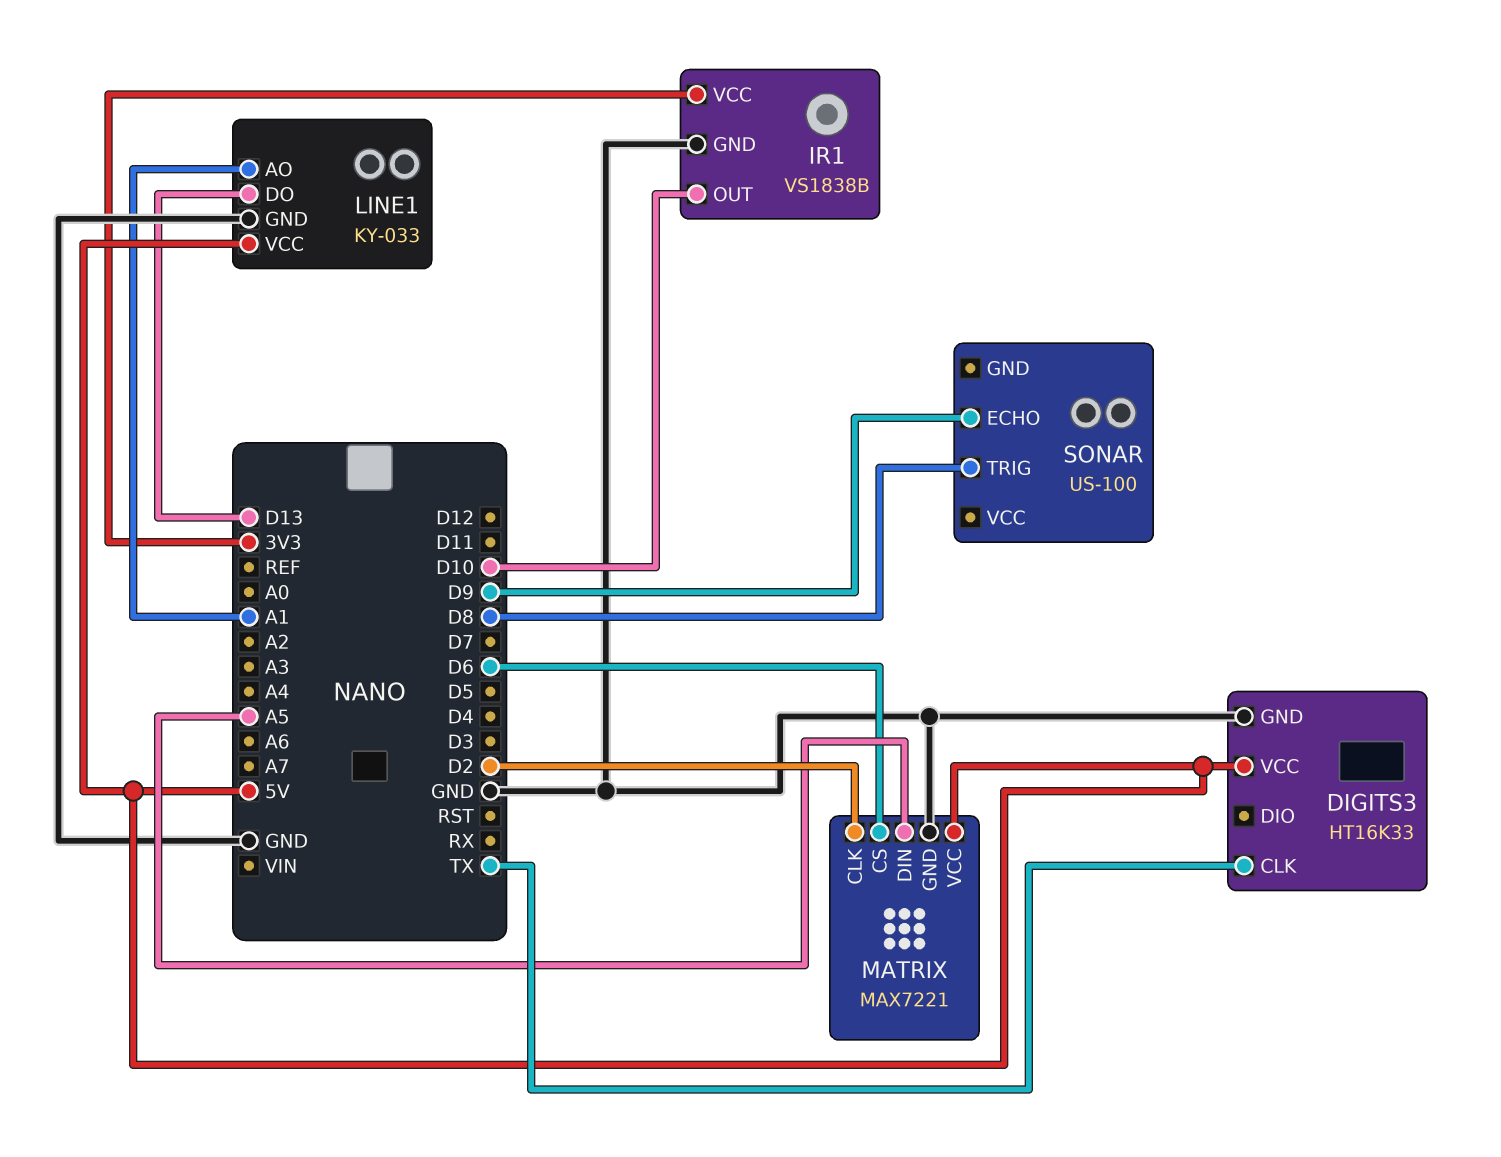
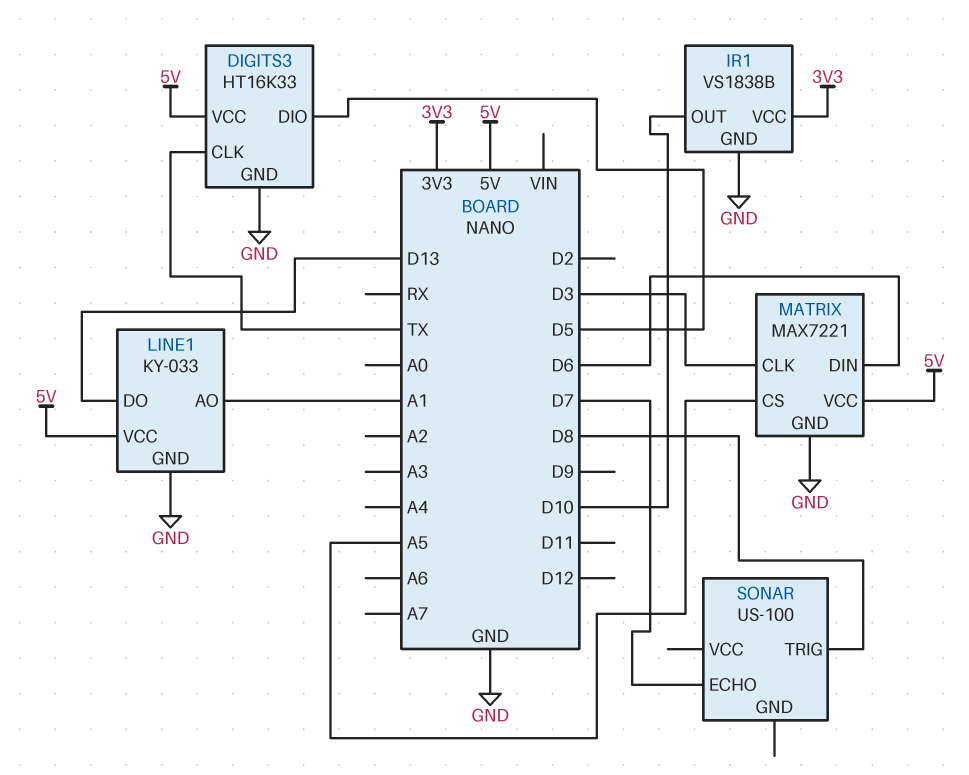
DIGITS3 pin DIO: none -> D5
MATRIX pin CLK: D2 -> D3
MATRIX pin CS: D6 -> A5
MATRIX pin DIN: A5 -> D6
SONAR pin ECHO: D9 -> D7

